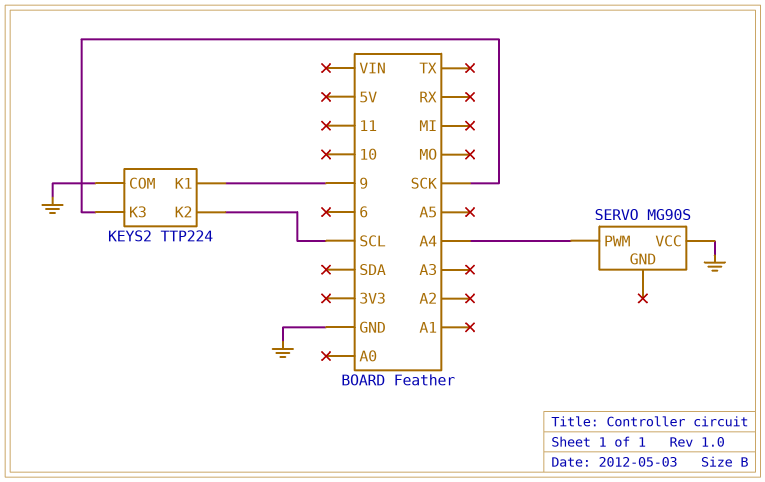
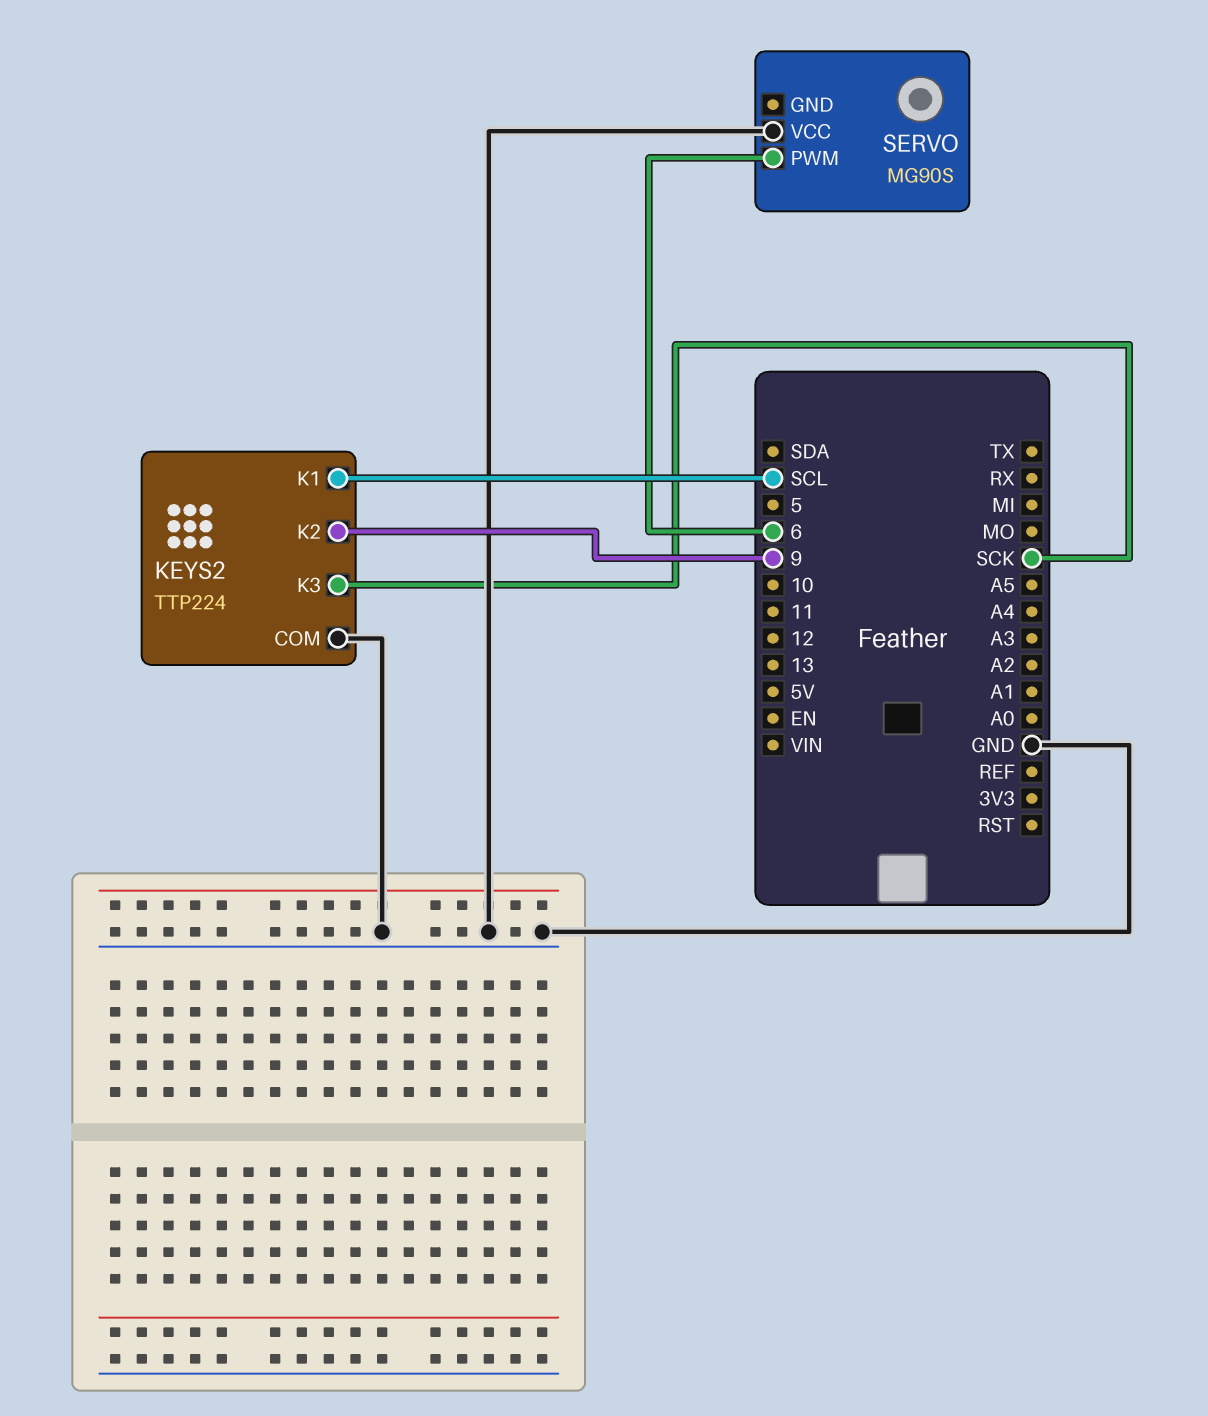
KEYS2 pin K1: 9 -> SCL
KEYS2 pin K2: SCL -> 9
SERVO pin PWM: A4 -> 6

